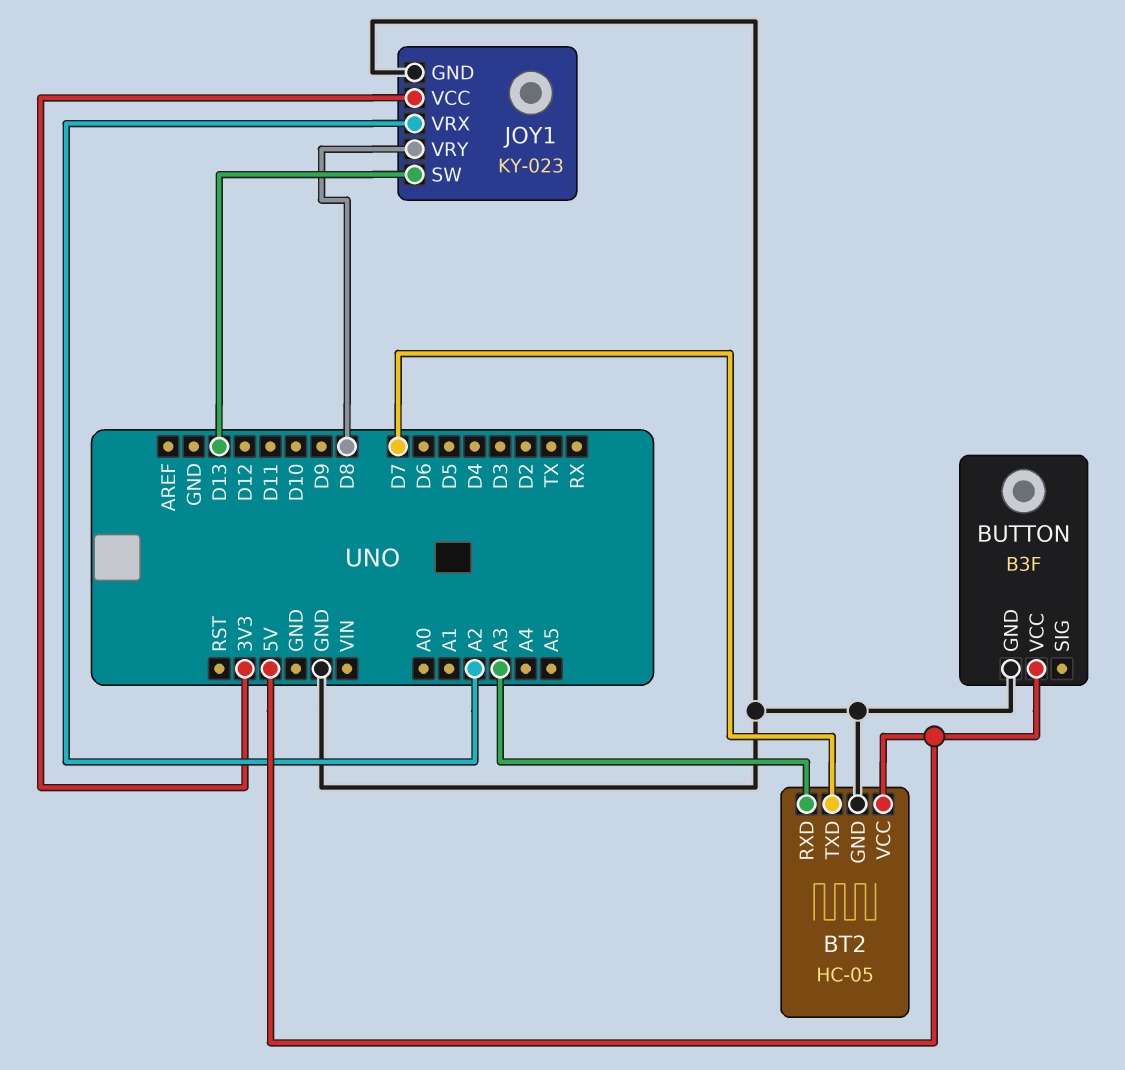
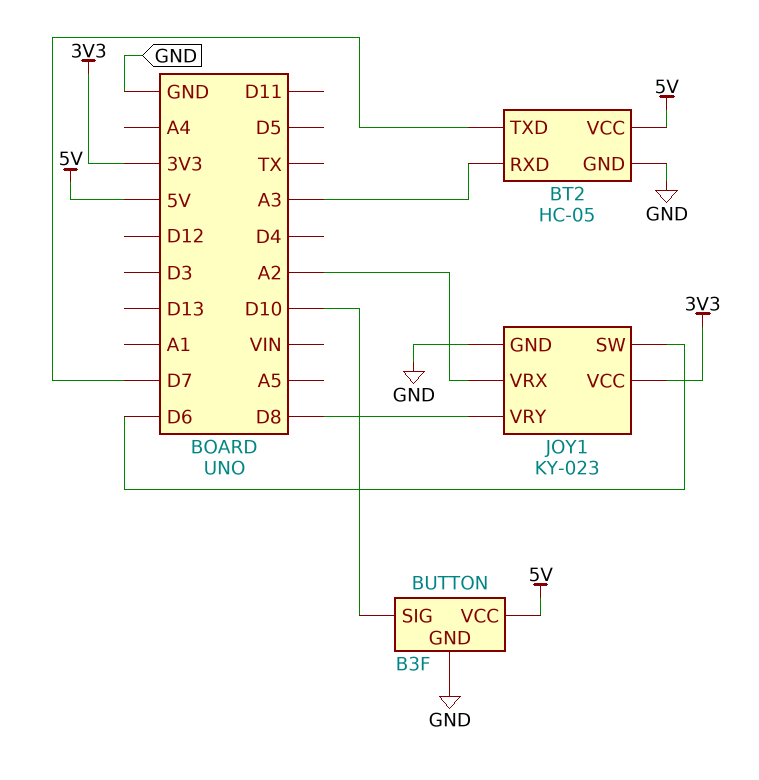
BUTTON pin SIG: none -> D10
JOY1 pin SW: D13 -> D6

